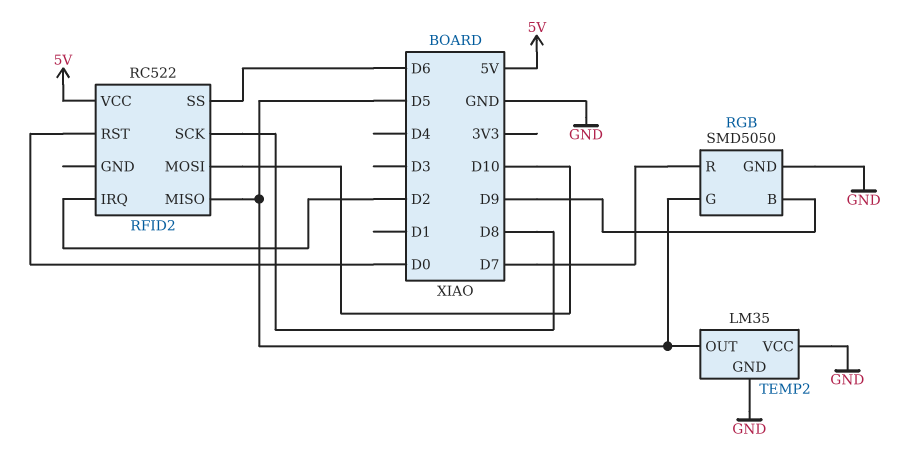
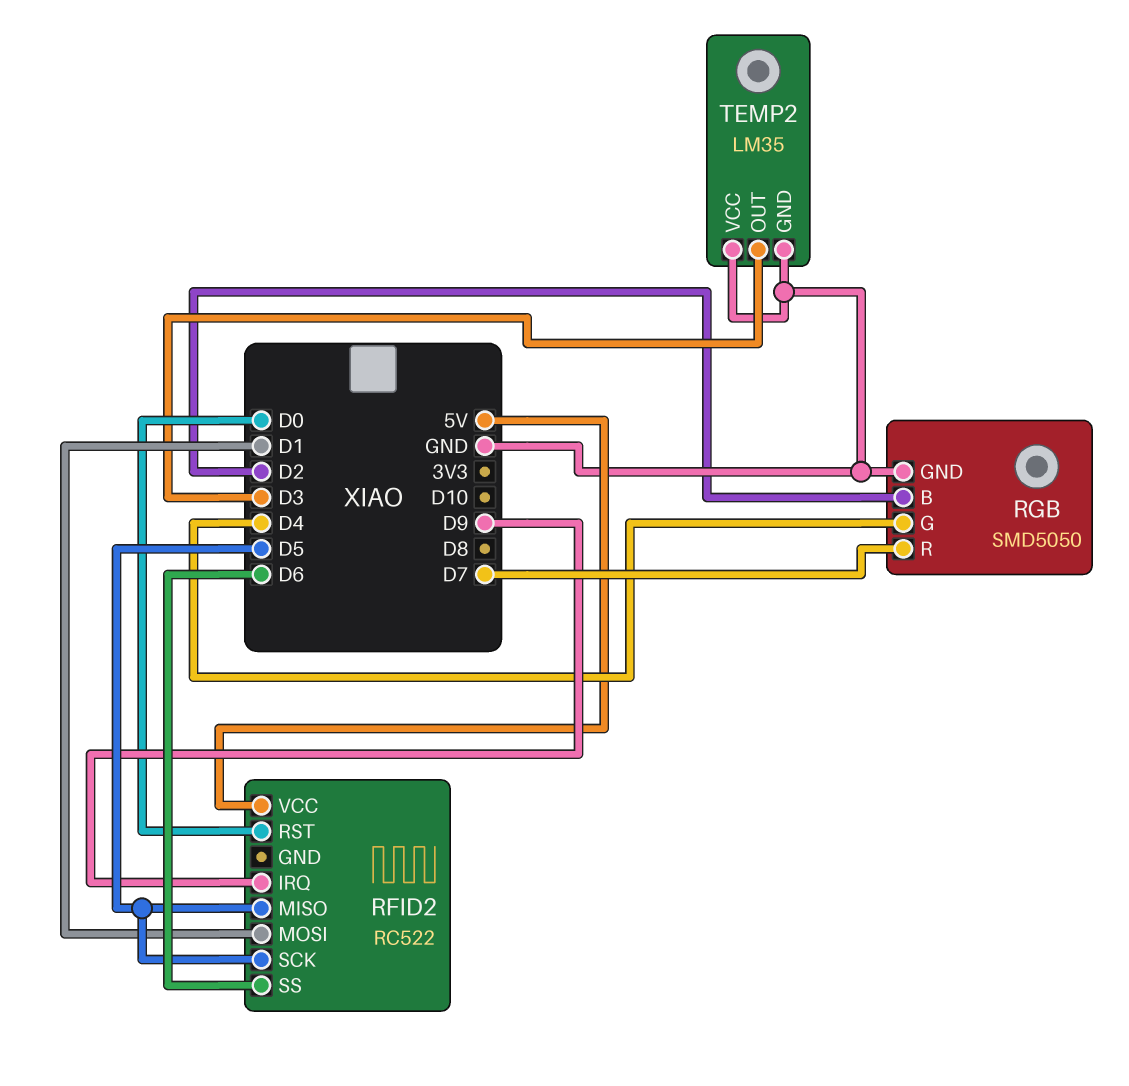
RFID2 pin IRQ: D2 -> D9
RFID2 pin MOSI: D10 -> D1
RFID2 pin SCK: D8 -> D5
RGB pin B: D9 -> D2
RGB pin G: D5 -> D4
TEMP2 pin OUT: D5 -> D3

